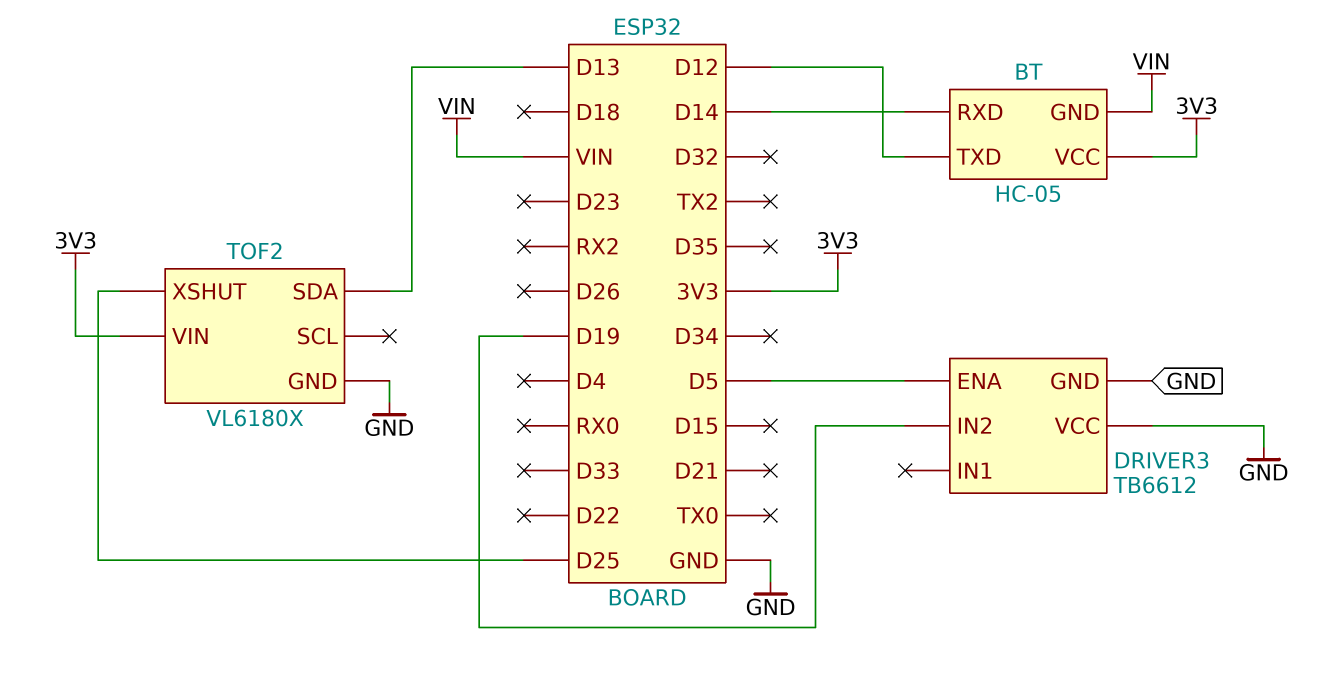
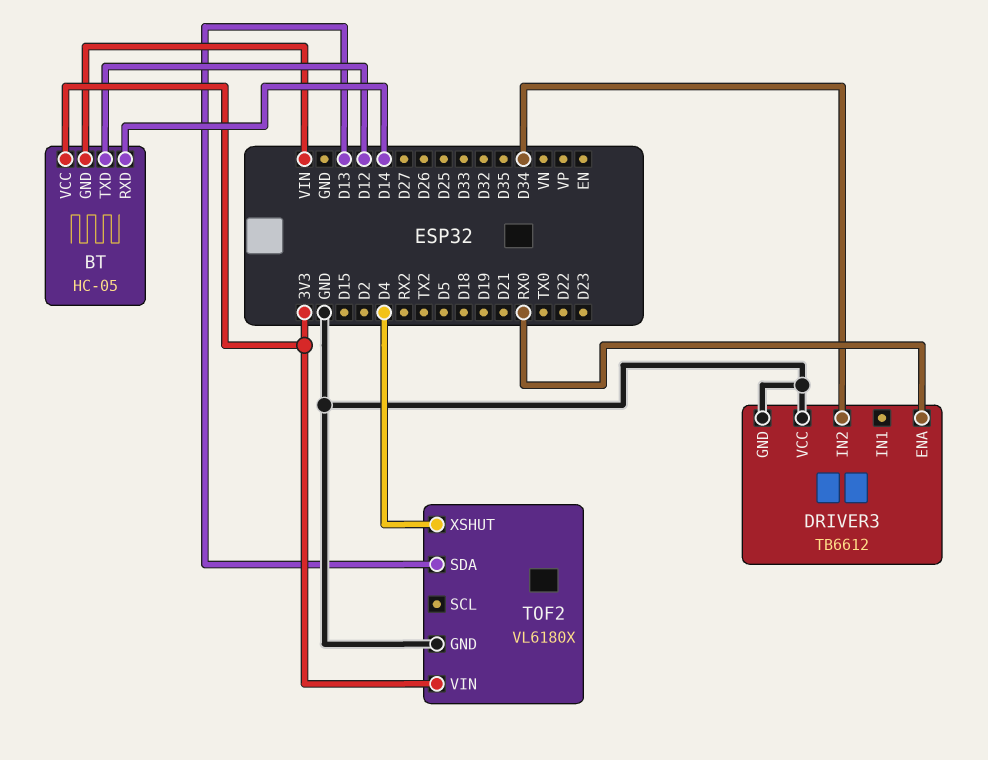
DRIVER3 pin ENA: D5 -> RX0
DRIVER3 pin IN2: D19 -> D34
TOF2 pin XSHUT: D25 -> D4

